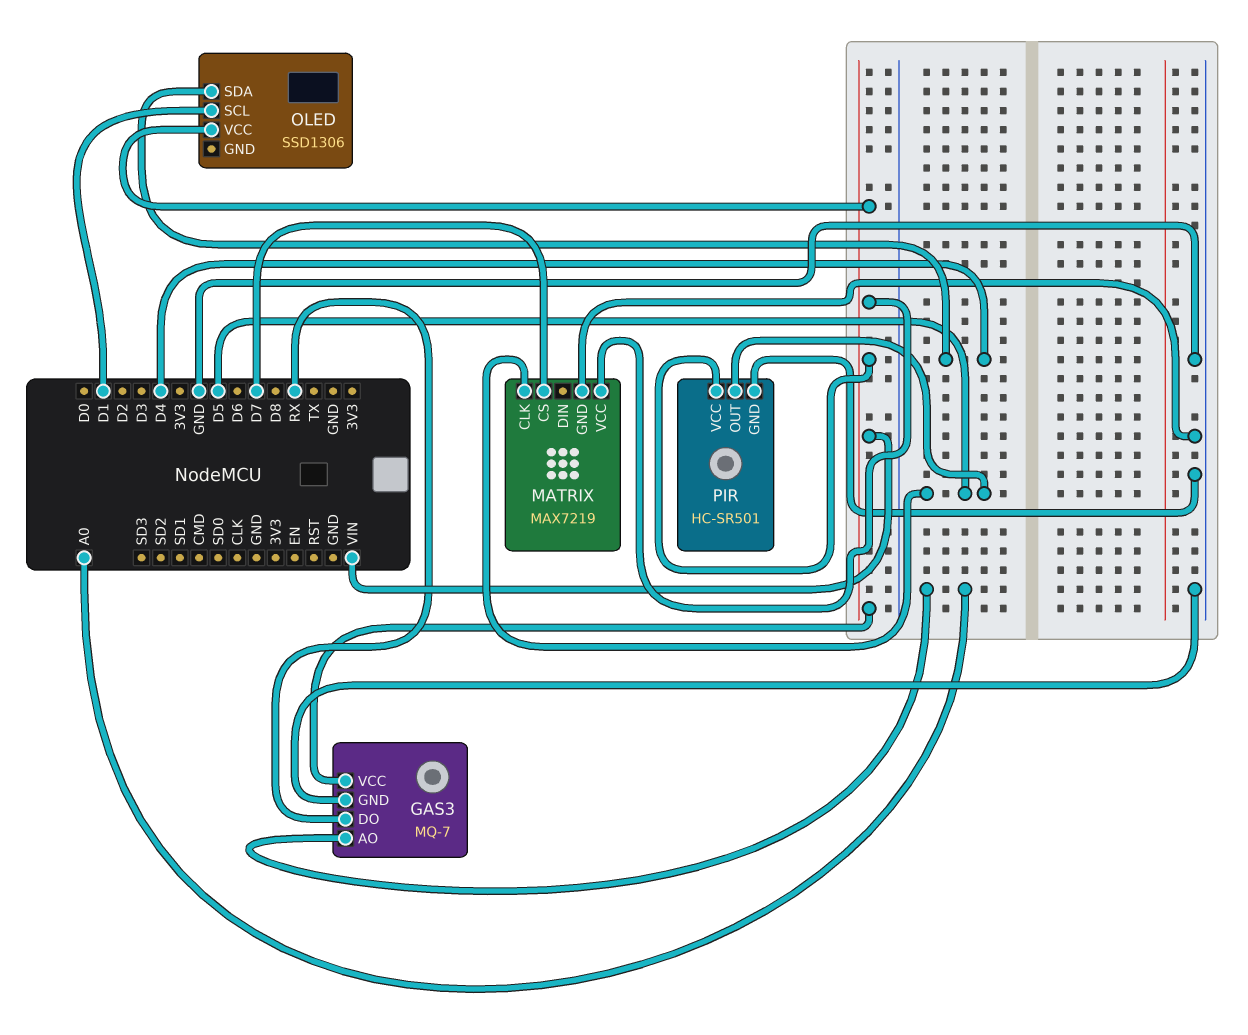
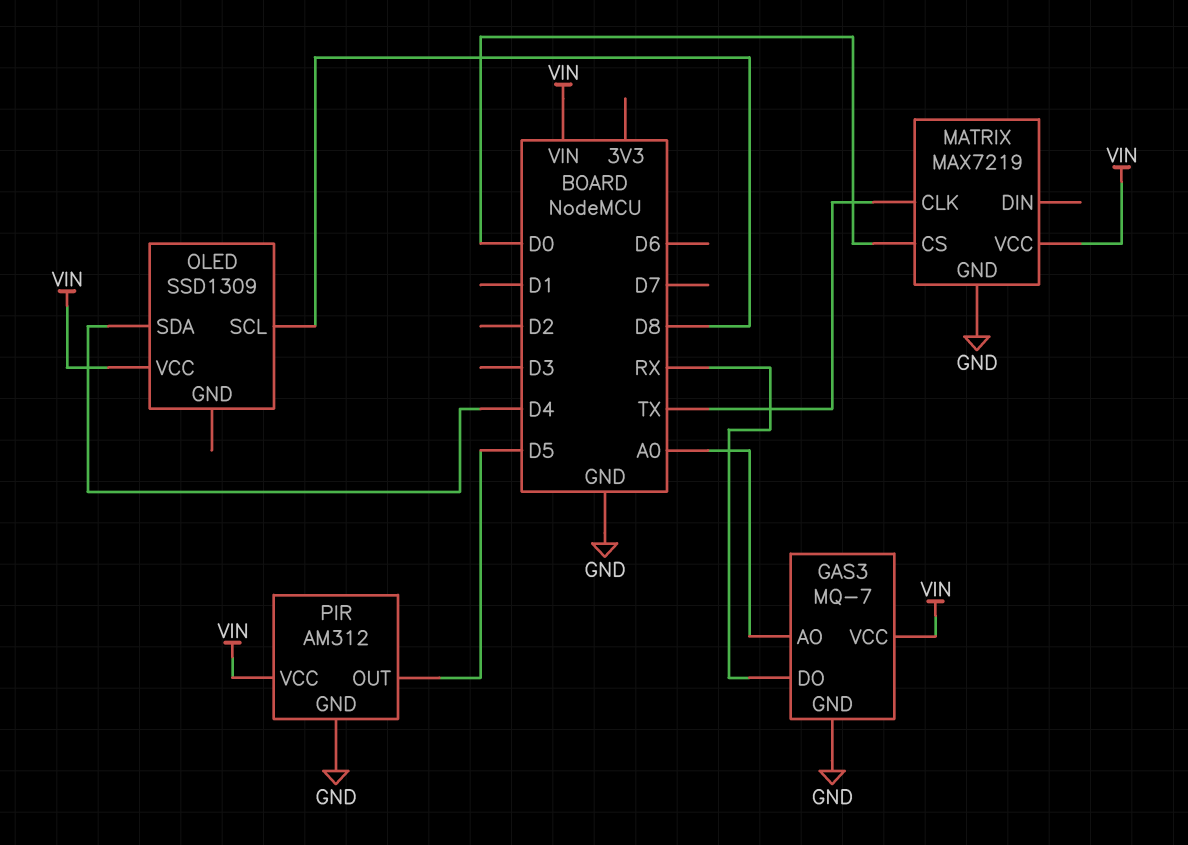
MATRIX pin CLK: D5 -> TX
MATRIX pin CS: D7 -> D0
OLED: SSD1306 -> SSD1309
OLED pin SCL: D1 -> D8
PIR: HC-SR501 -> AM312

